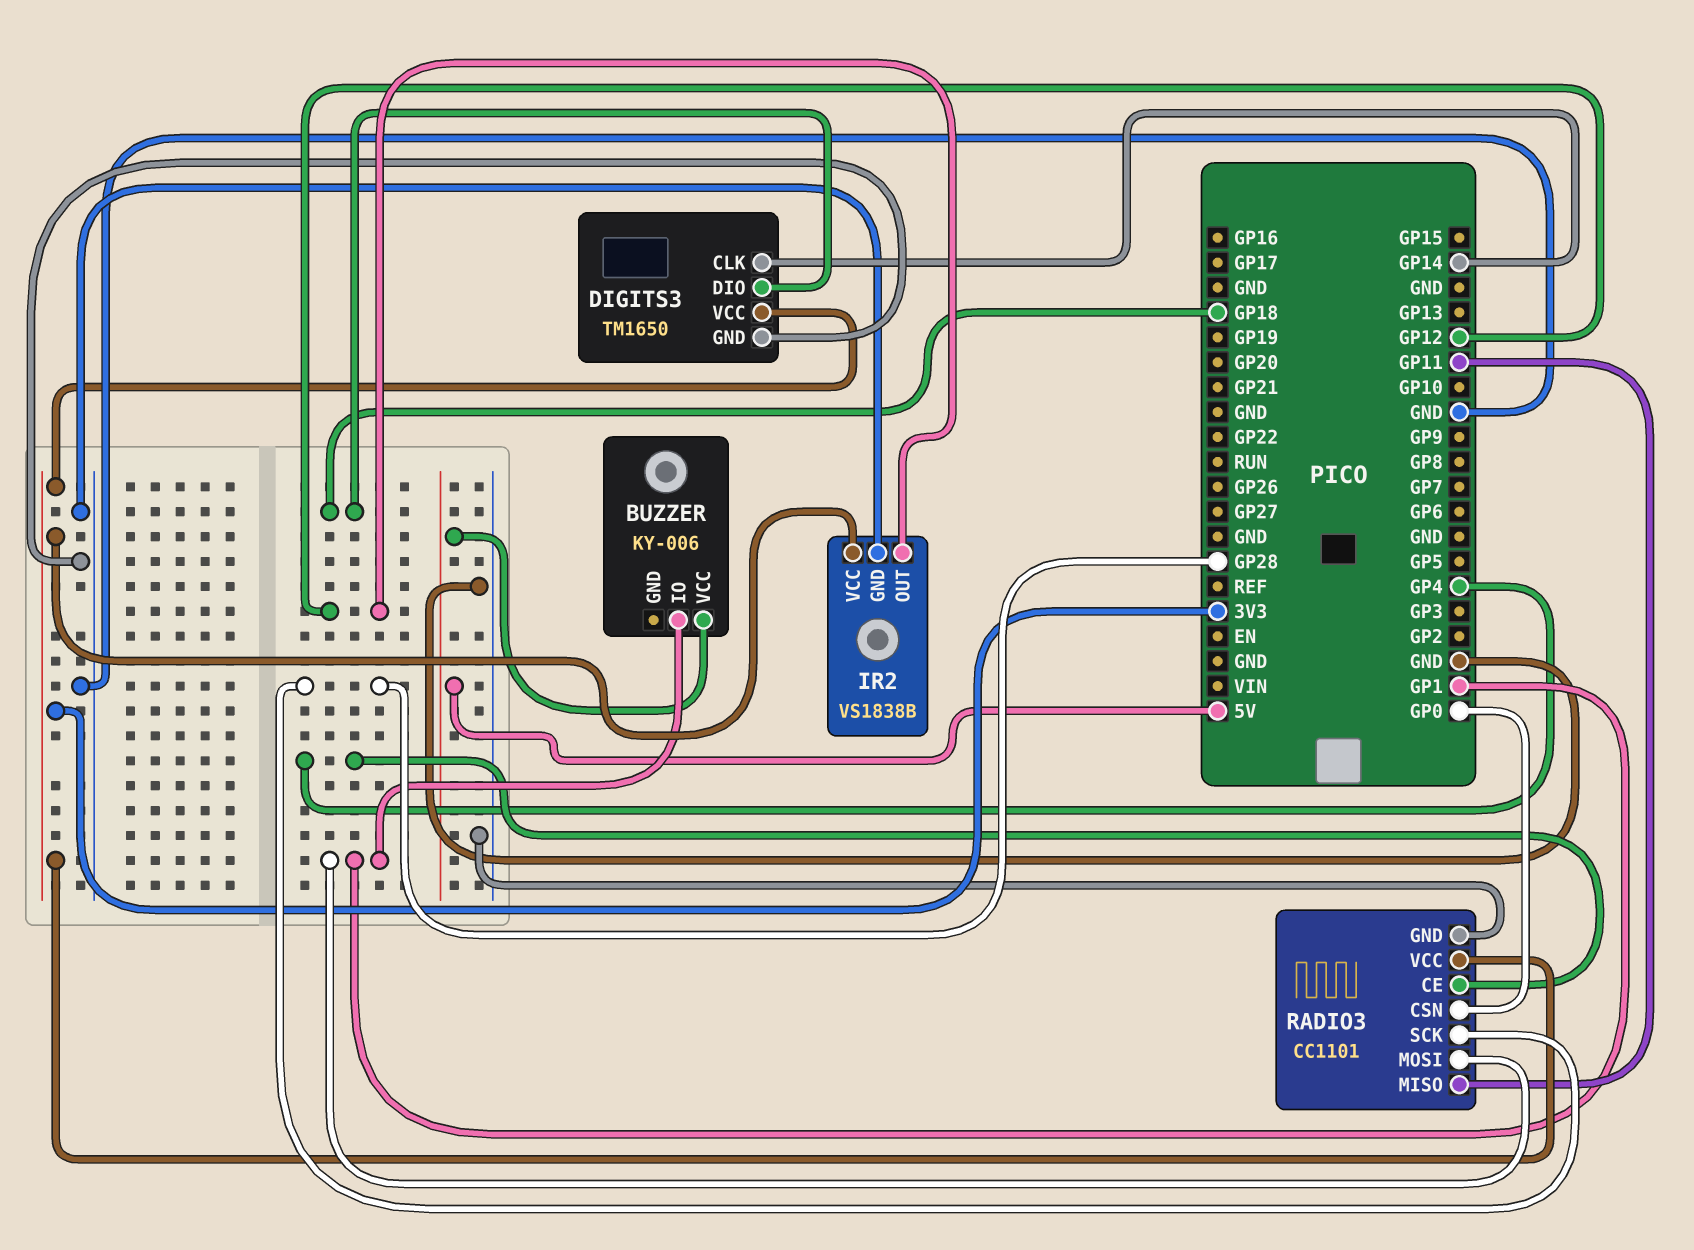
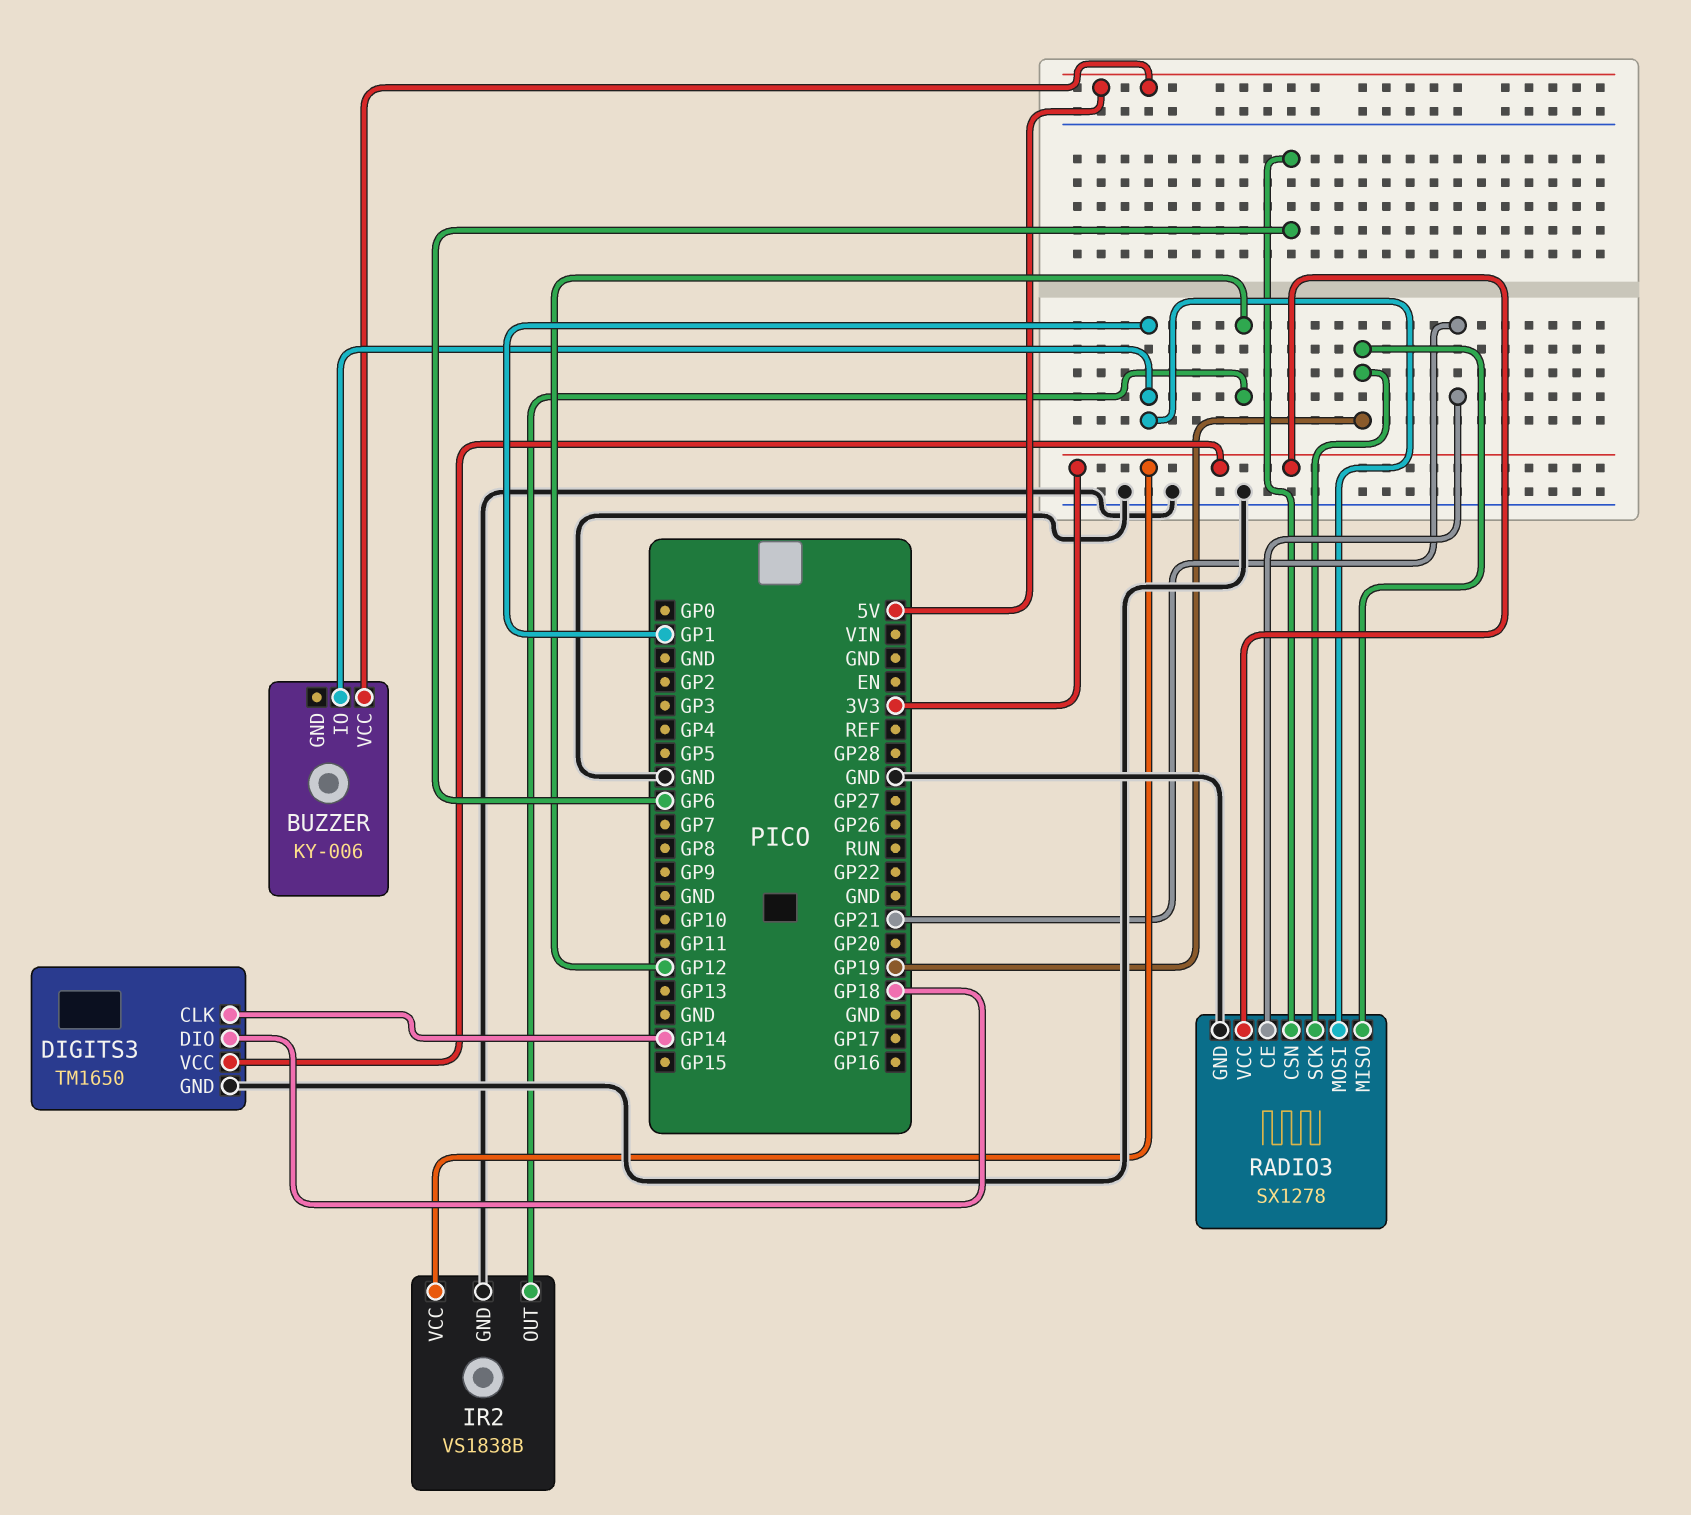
RADIO3: CC1101 -> SX1278
RADIO3 pin CE: GP4 -> GP21
RADIO3 pin CSN: GP0 -> GP6
RADIO3 pin MISO: GP11 -> GP19
RADIO3 pin SCK: GP28 -> GP19

